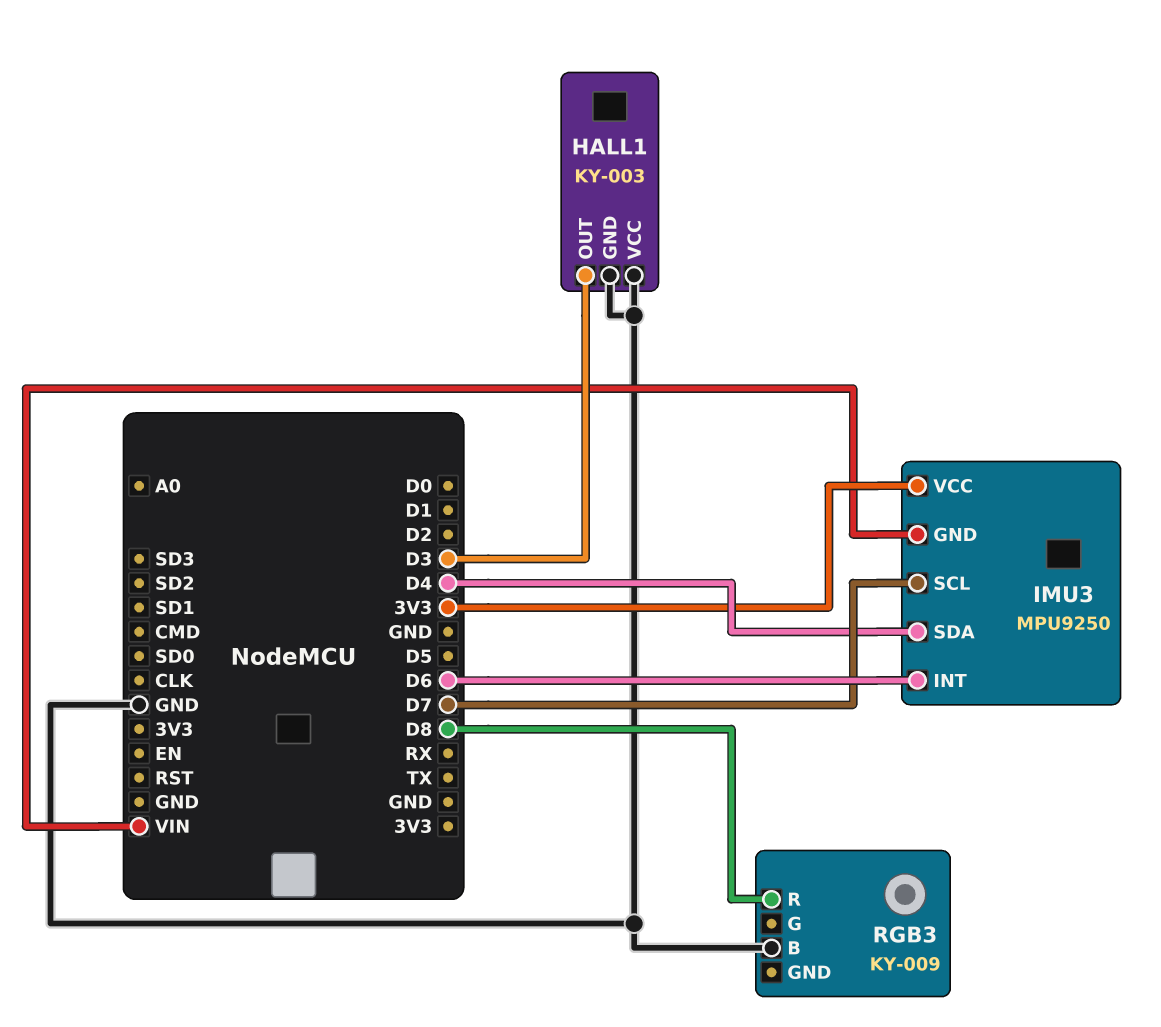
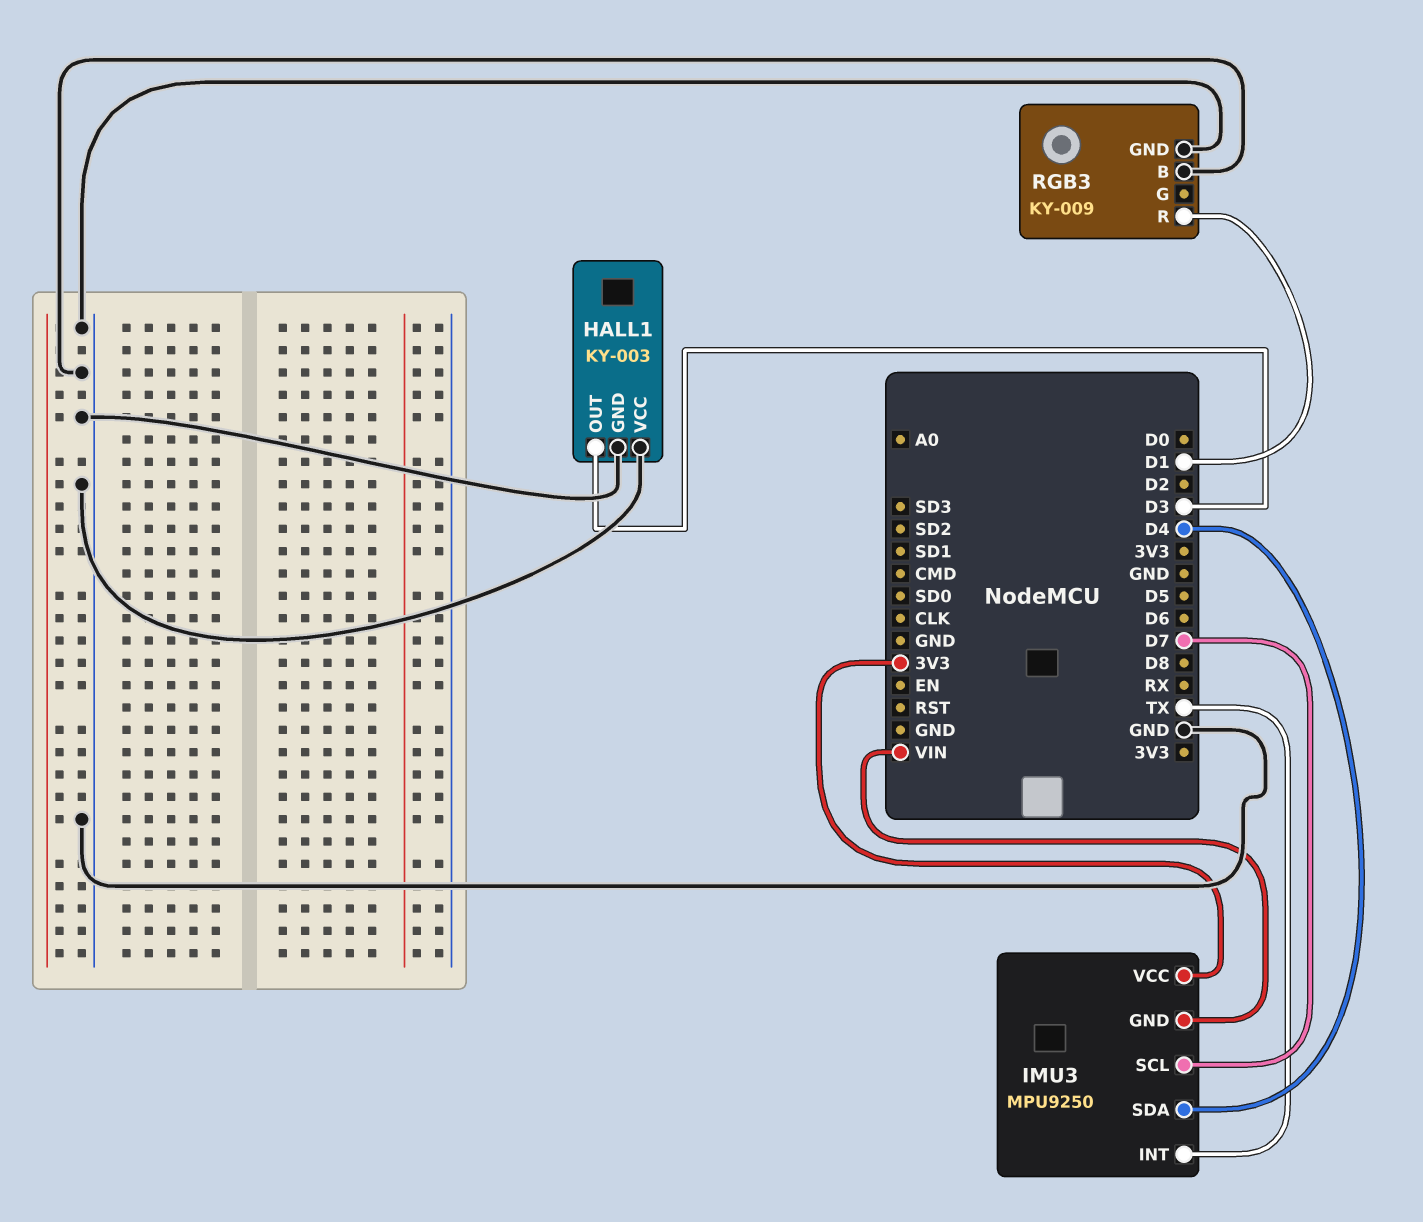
IMU3 pin INT: D6 -> TX
RGB3 pin GND: none -> GND
RGB3 pin R: D8 -> D1

